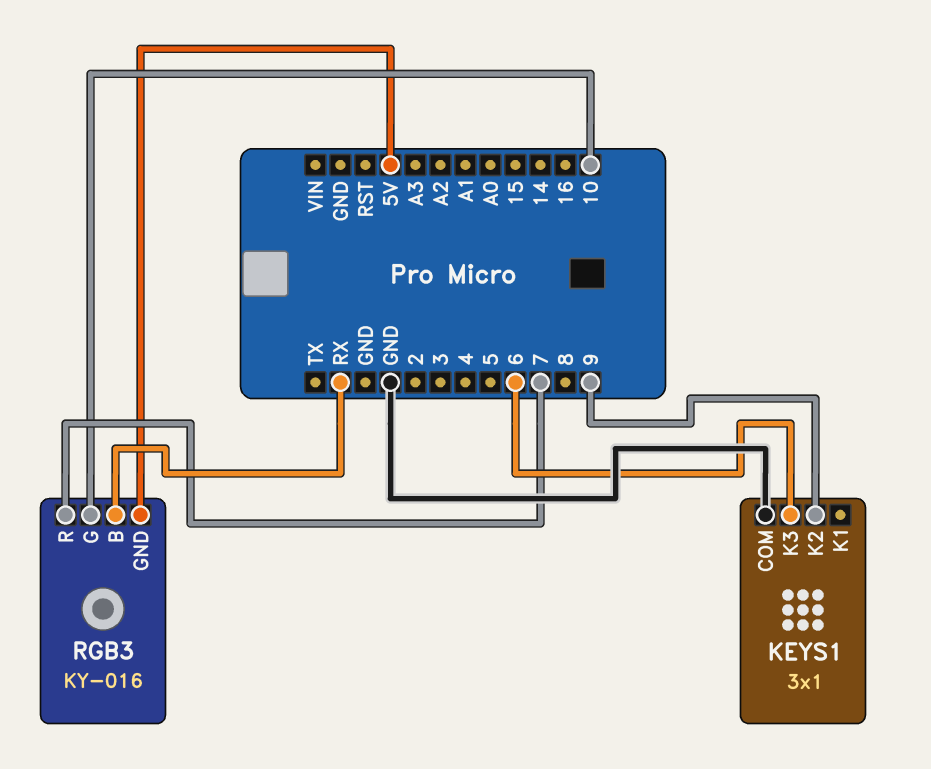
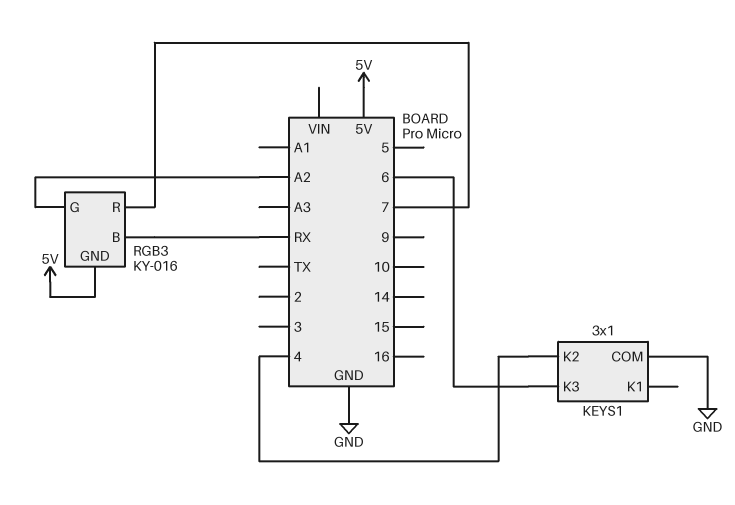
KEYS1 pin K2: 9 -> 4
RGB3 pin G: 10 -> A2

